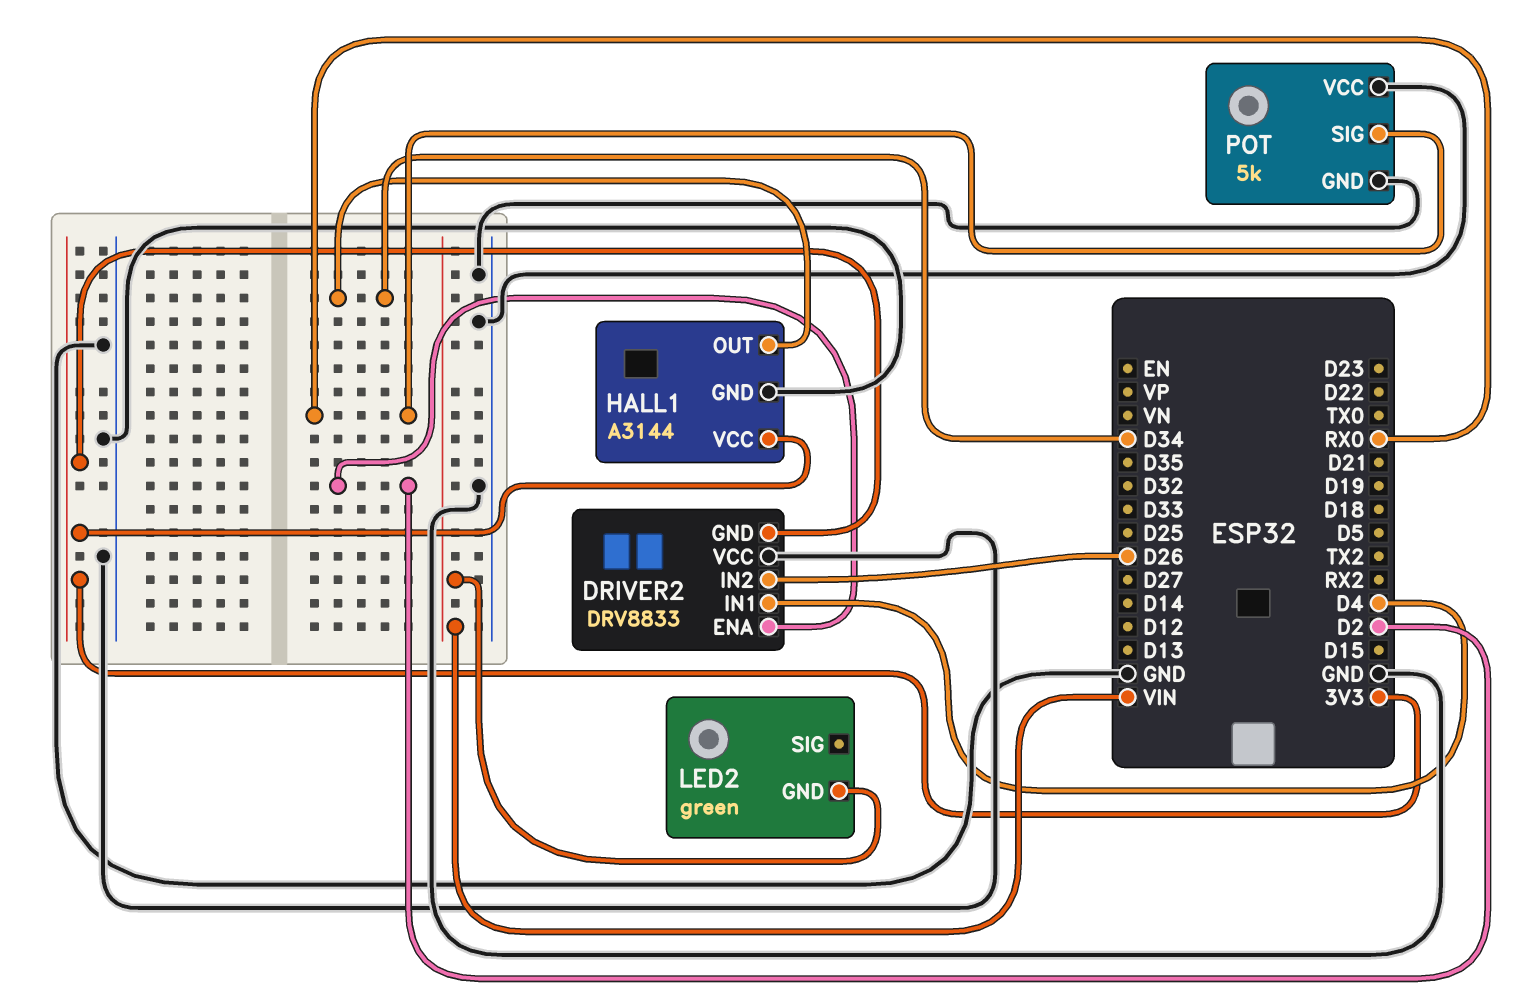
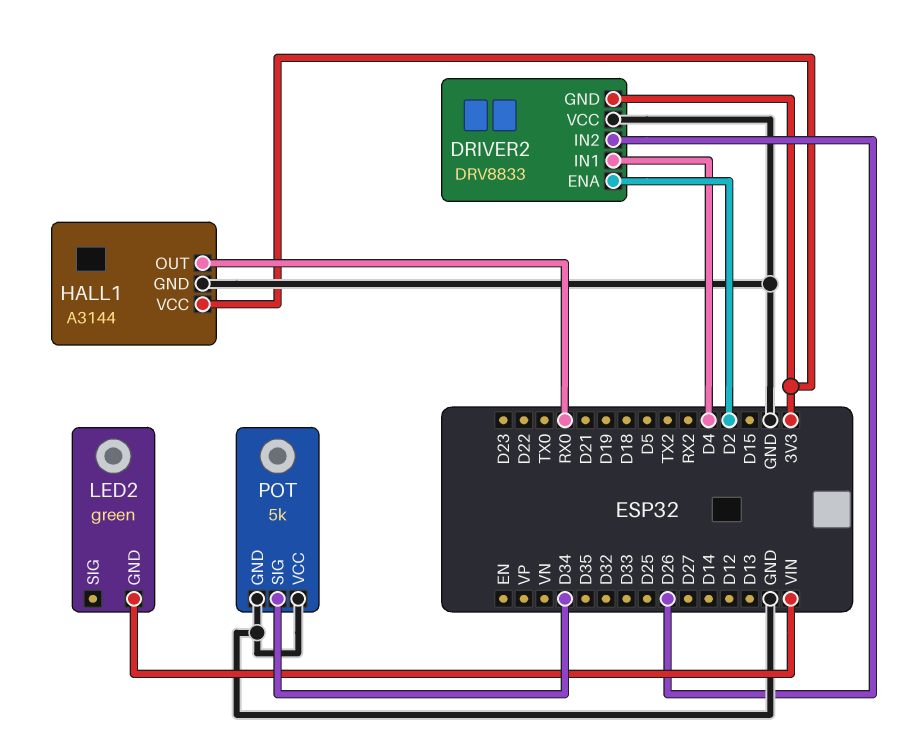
HALL1 pin OUT: D34 -> RX0
POT pin SIG: RX0 -> D34

